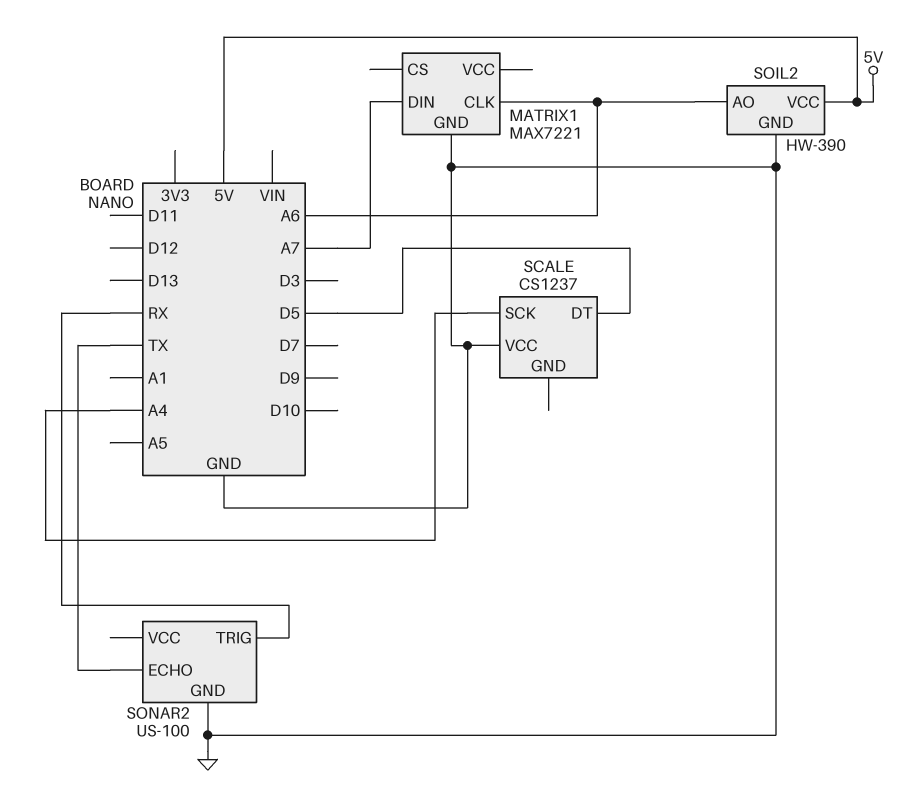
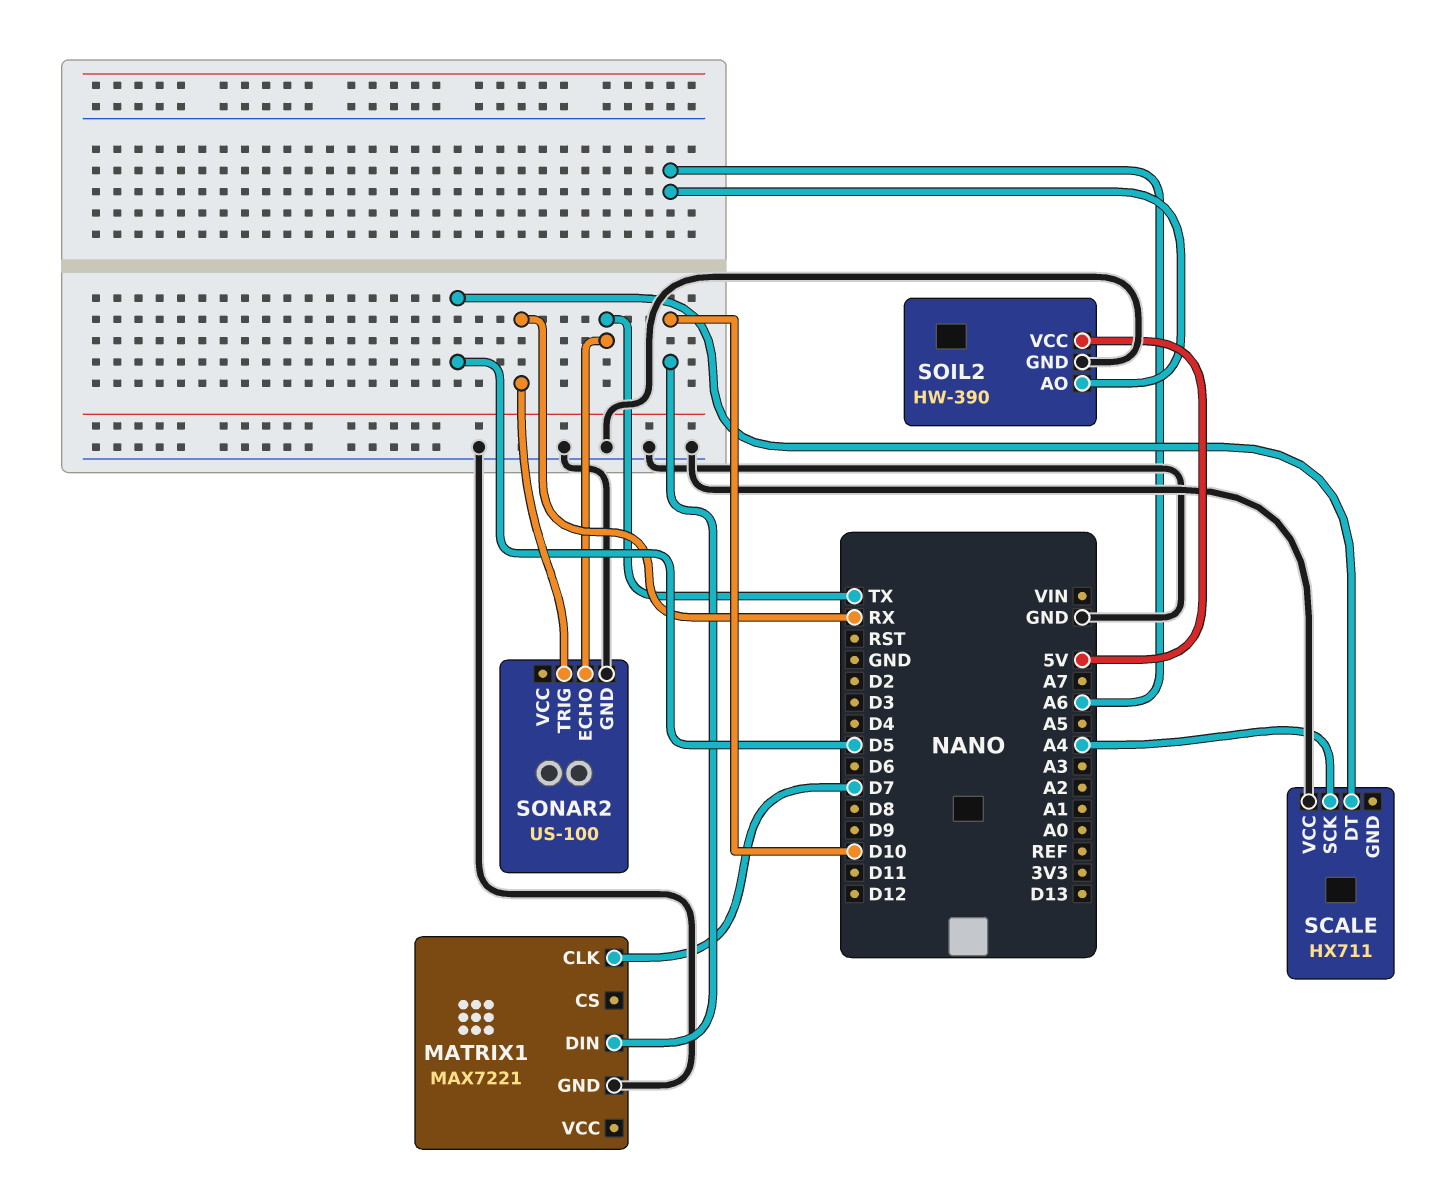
MATRIX1 pin CLK: A6 -> D7
MATRIX1 pin DIN: A7 -> D10
SCALE: CS1237 -> HX711

